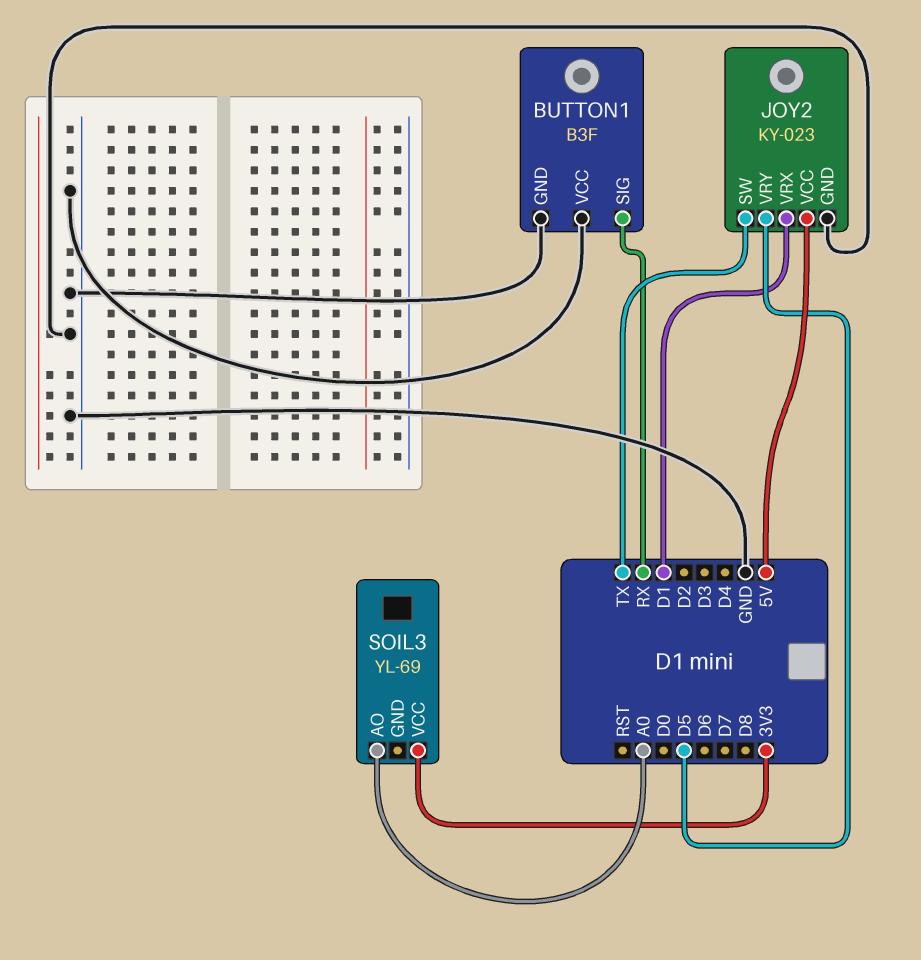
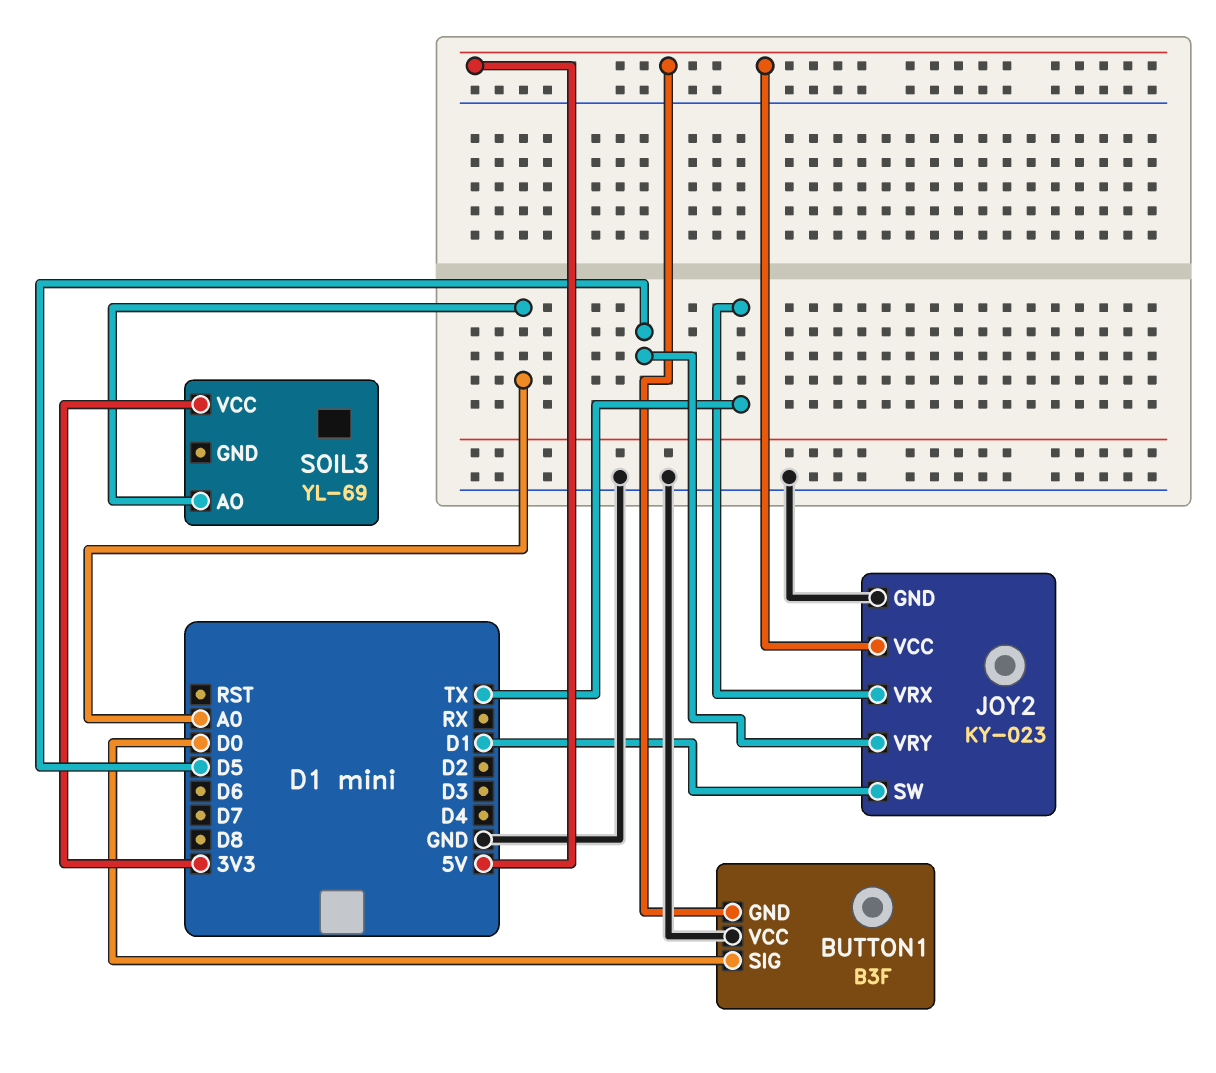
BUTTON1 pin GND: GND -> 5V
BUTTON1 pin SIG: RX -> D0
JOY2 pin SW: TX -> D1
JOY2 pin VRX: D1 -> TX

